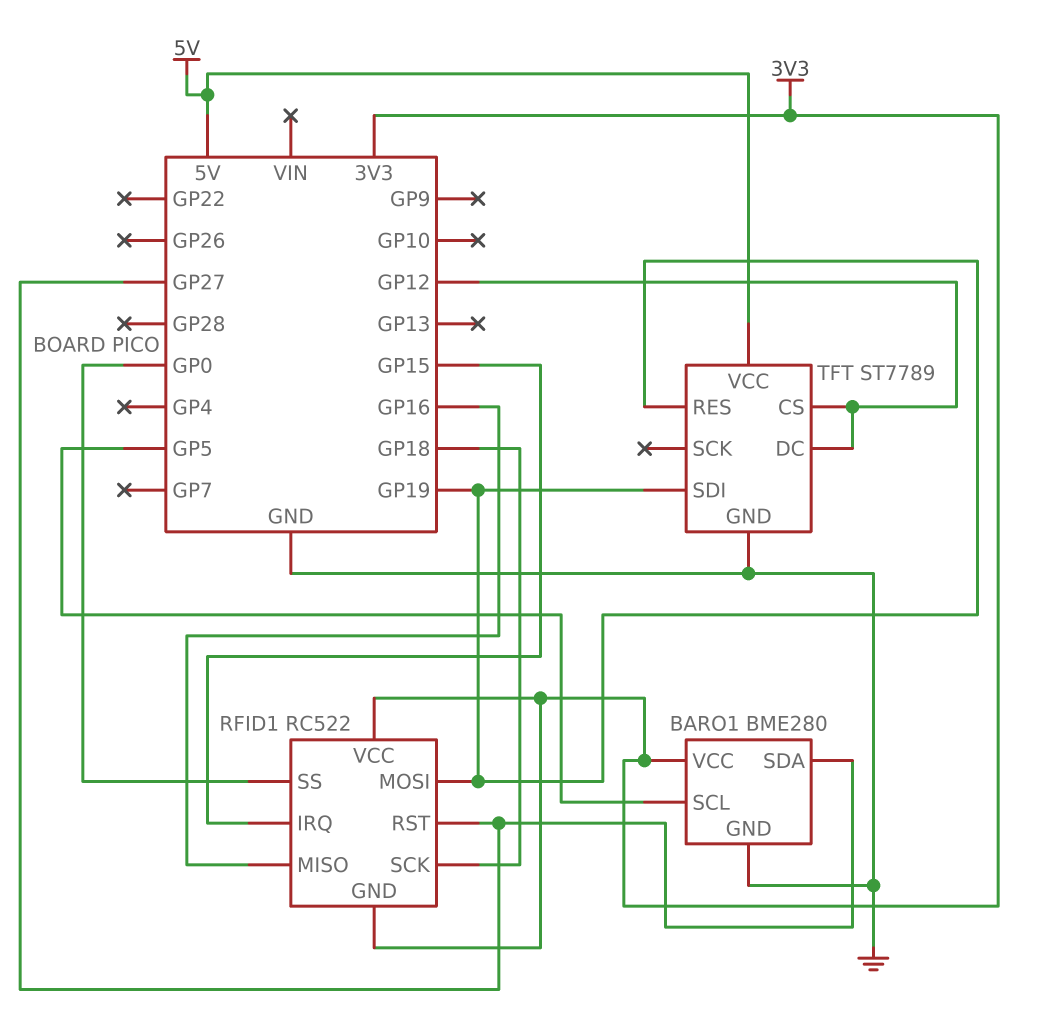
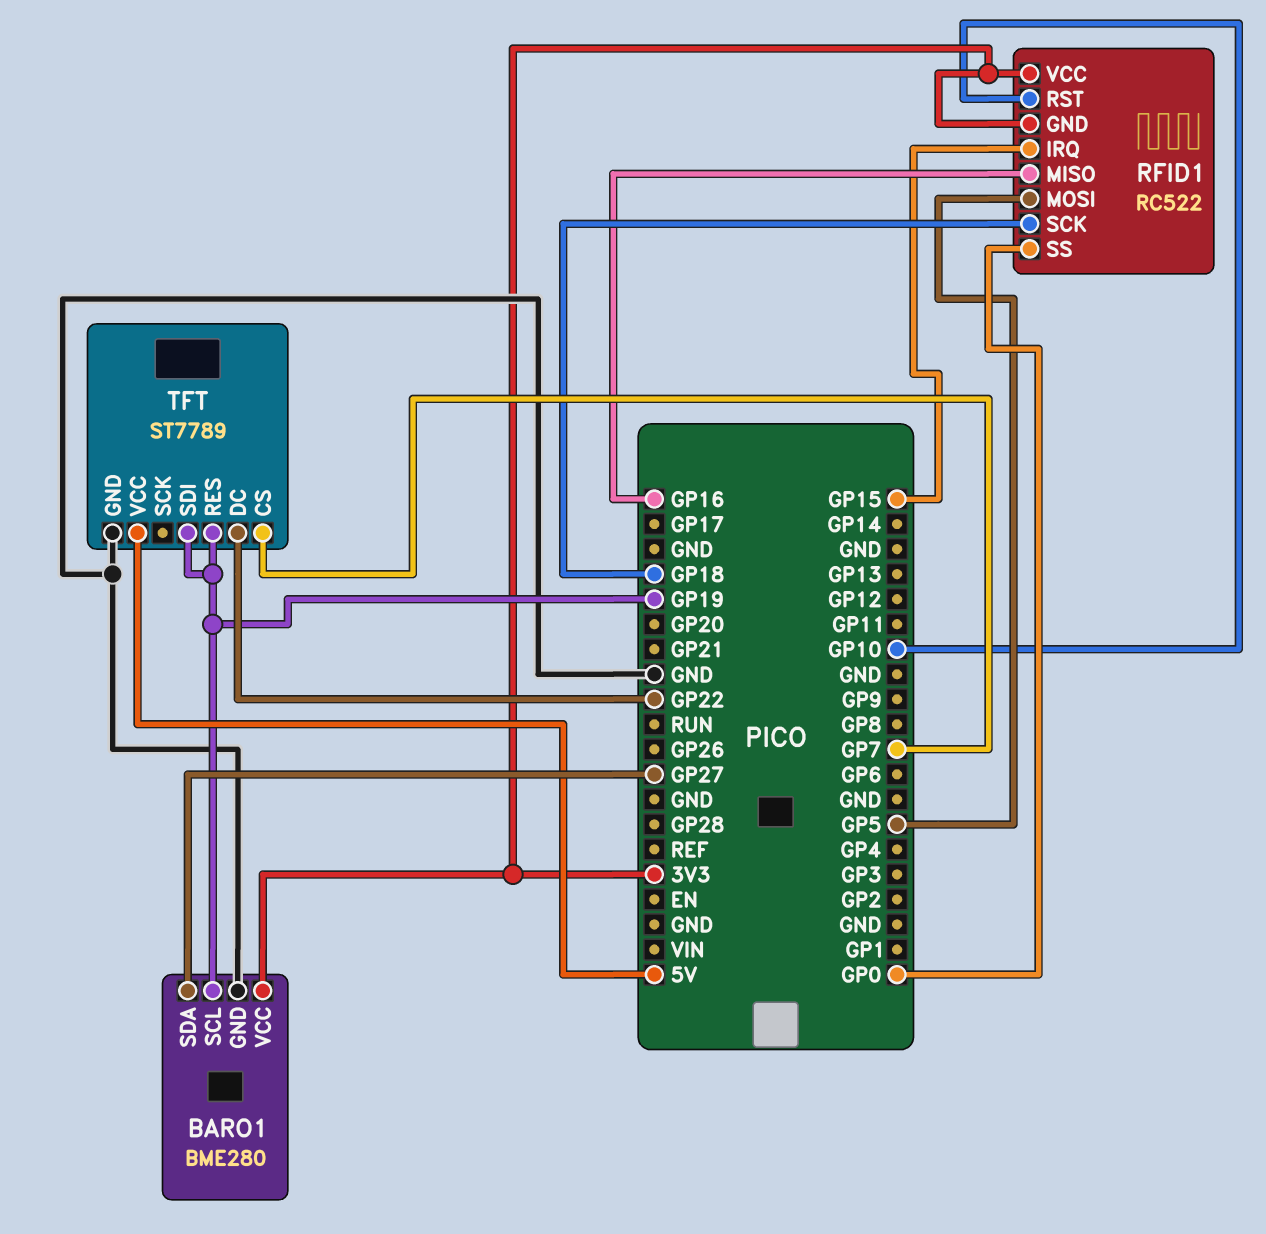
BARO1 pin SCL: GP5 -> GP19
RFID1 pin MOSI: GP19 -> GP5
RFID1 pin RST: GP27 -> GP10
TFT pin CS: GP12 -> GP7
TFT pin DC: GP12 -> GP22

